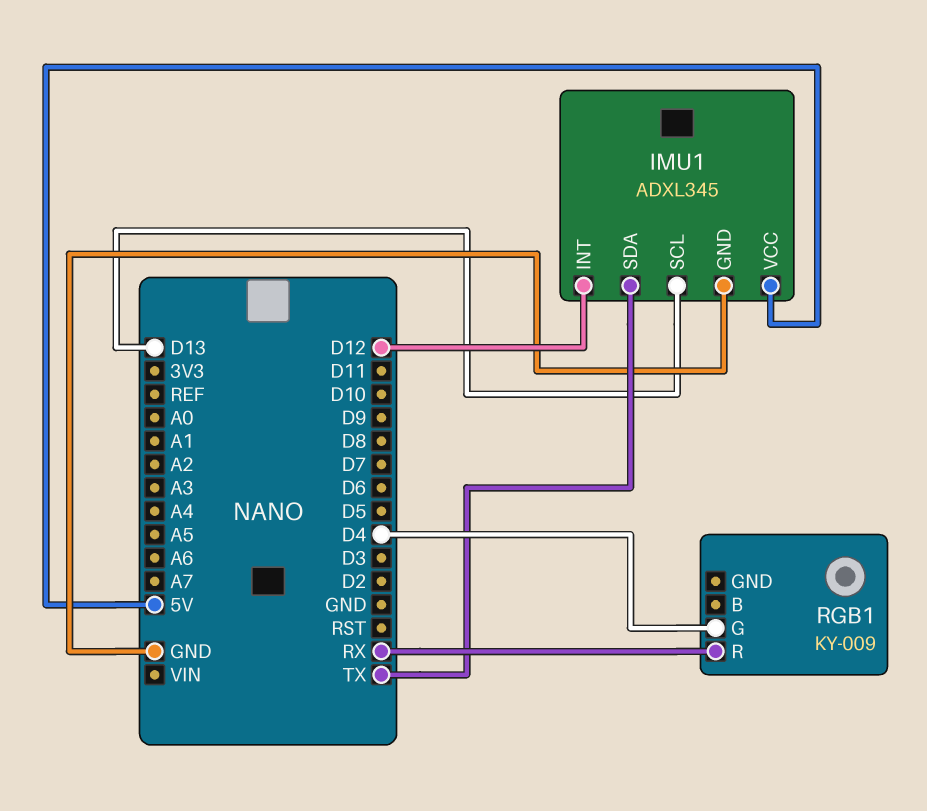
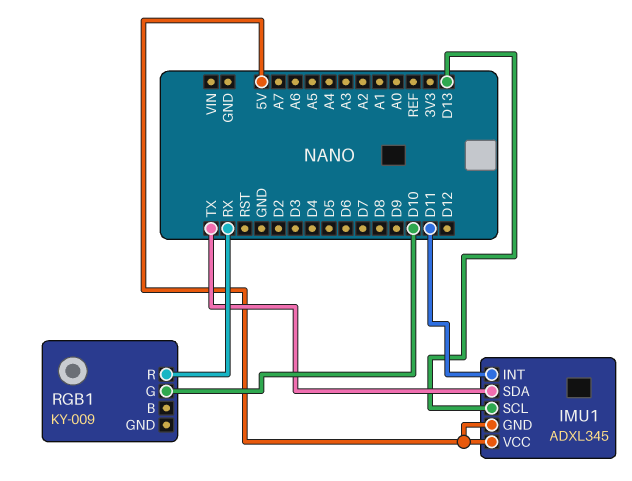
IMU1 pin GND: GND -> 5V
IMU1 pin INT: D12 -> D11
RGB1 pin G: D4 -> D10

